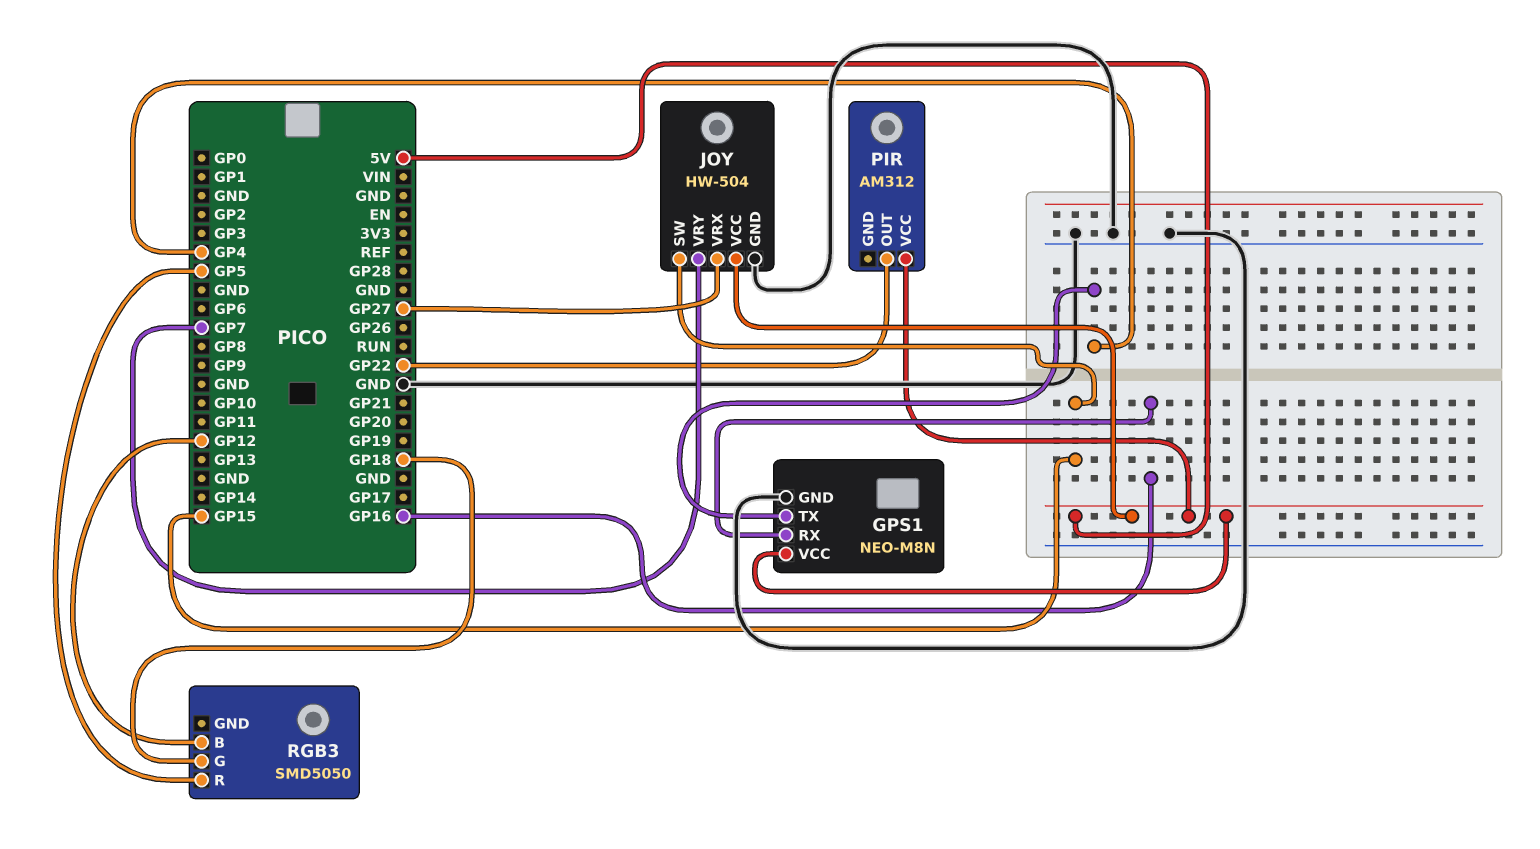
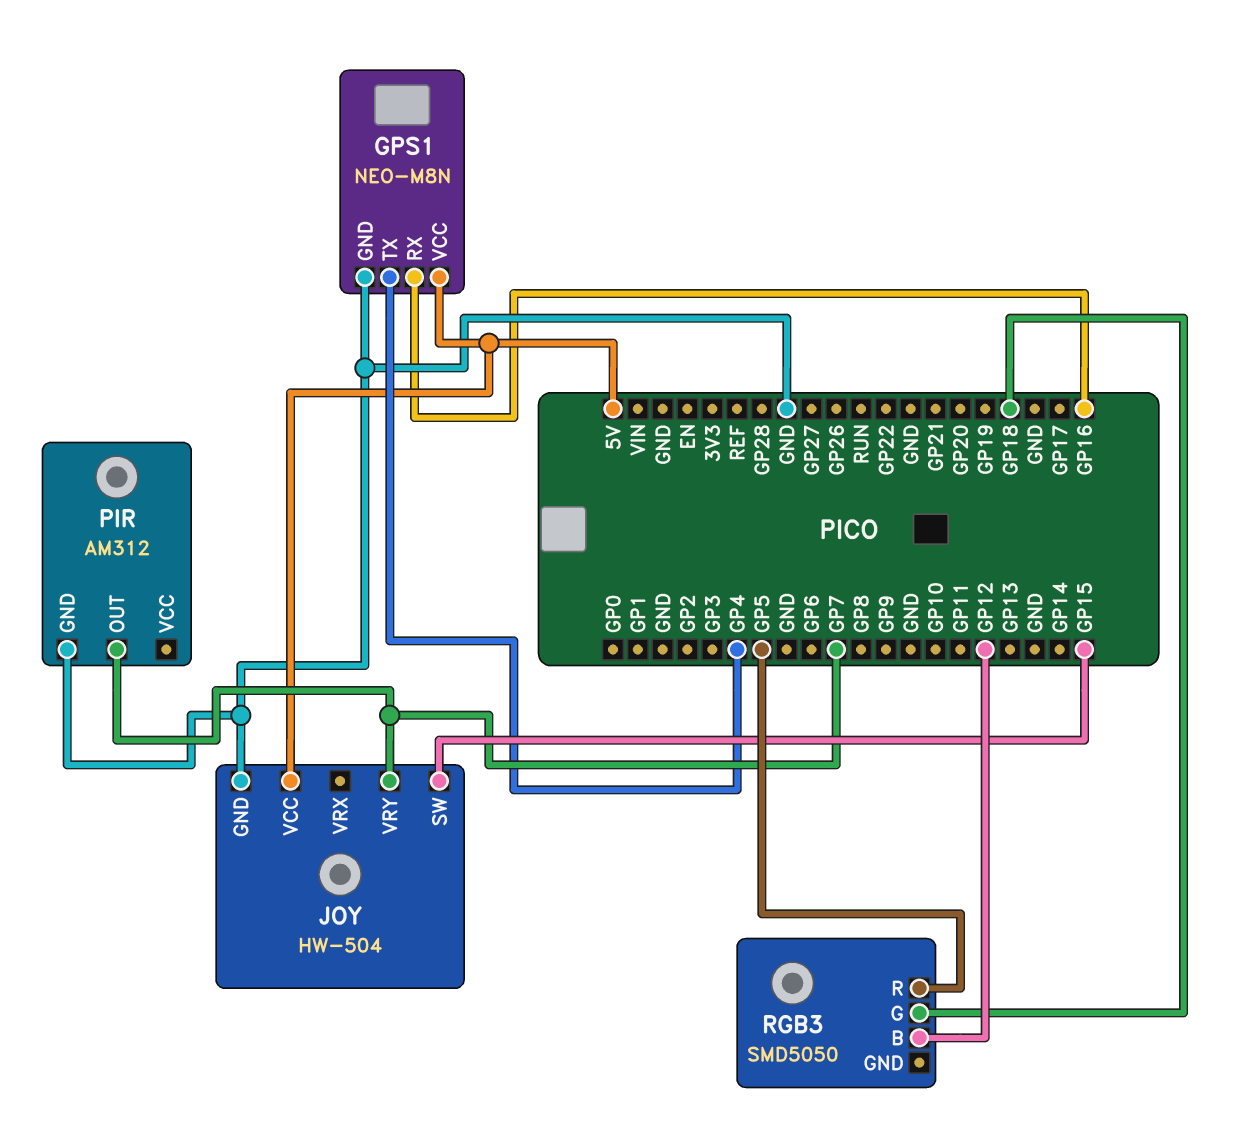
JOY pin VRX: GP27 -> none
PIR pin GND: none -> GND
PIR pin OUT: GP22 -> GP7
PIR pin VCC: 5V -> none

